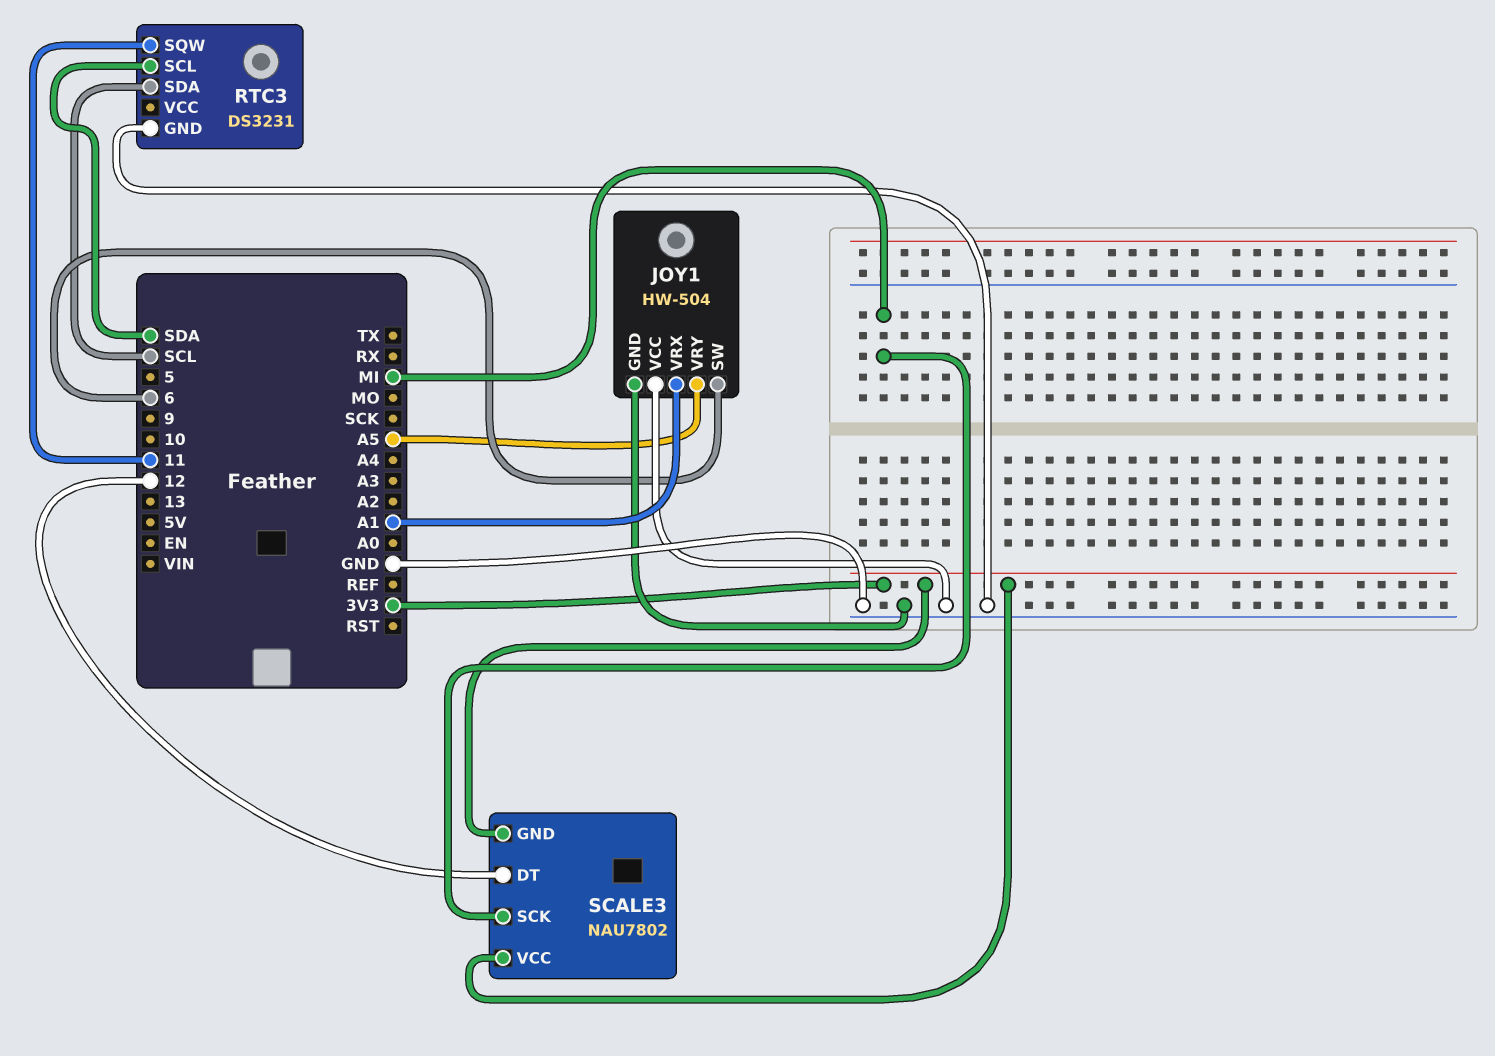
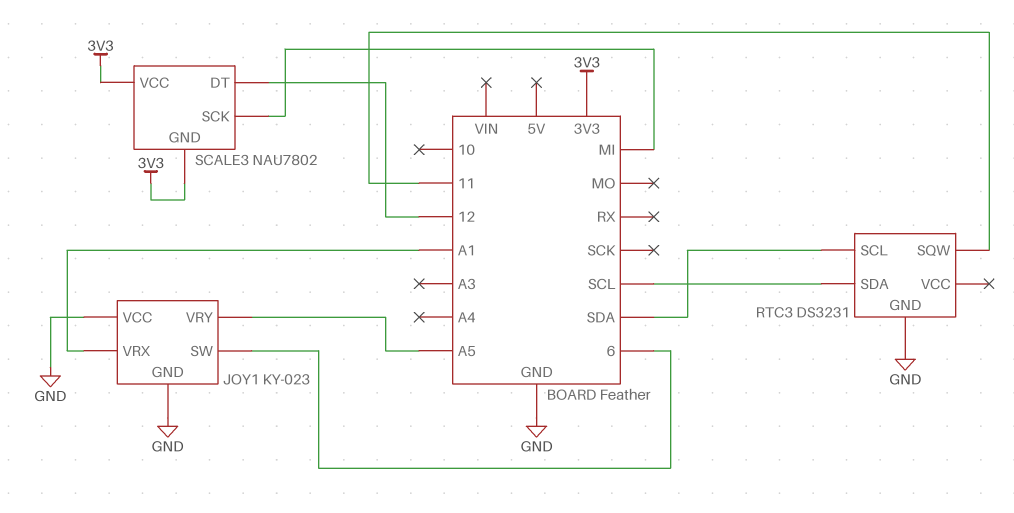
JOY1: HW-504 -> KY-023

